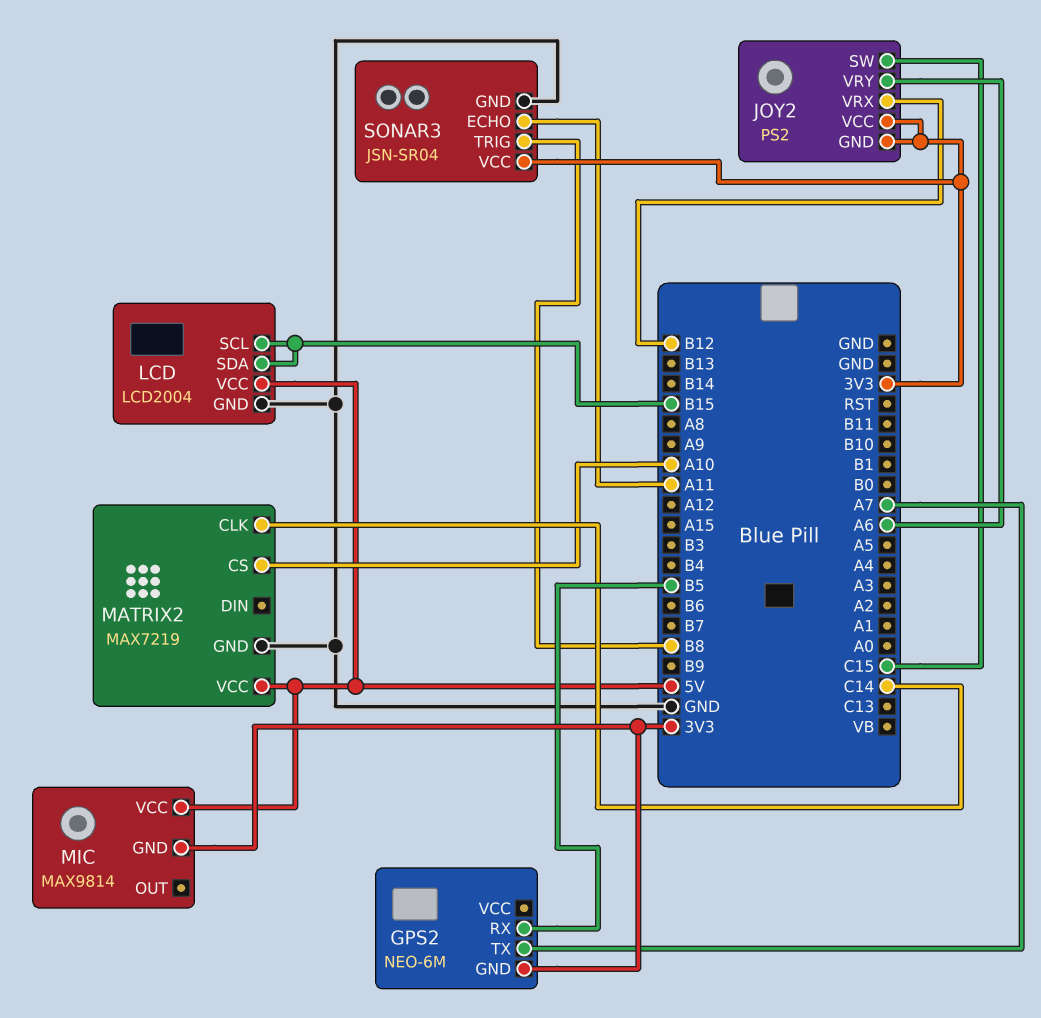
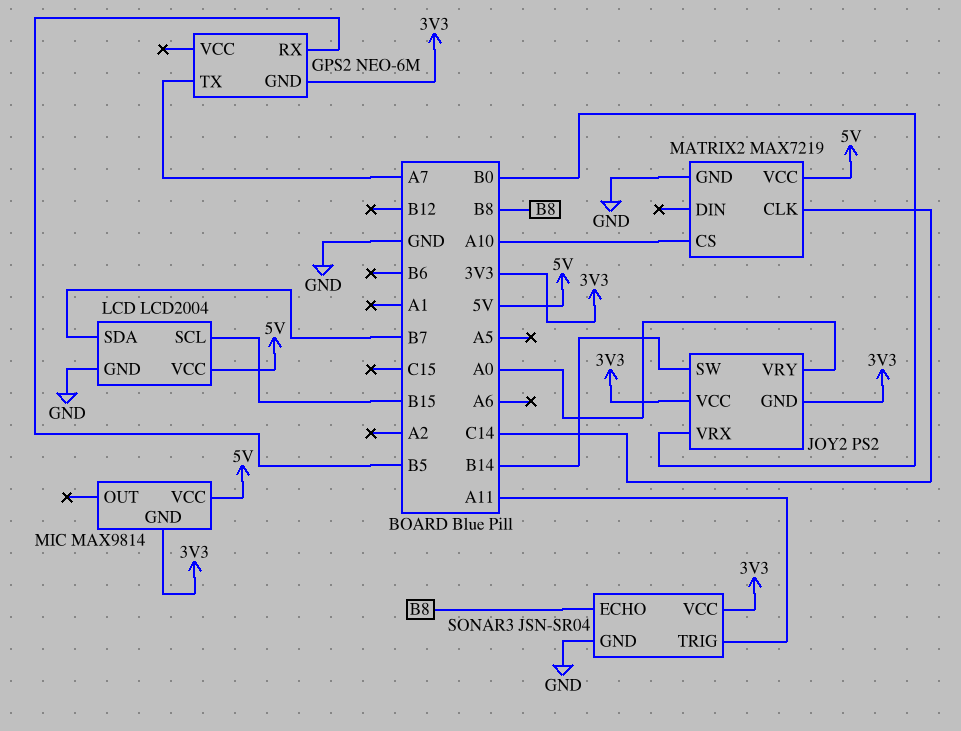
JOY2 pin SW: C15 -> B14
JOY2 pin VRX: B12 -> B0
JOY2 pin VRY: A6 -> A0
LCD pin SDA: B15 -> B7
SONAR3 pin ECHO: A11 -> B8
SONAR3 pin TRIG: B8 -> A11

